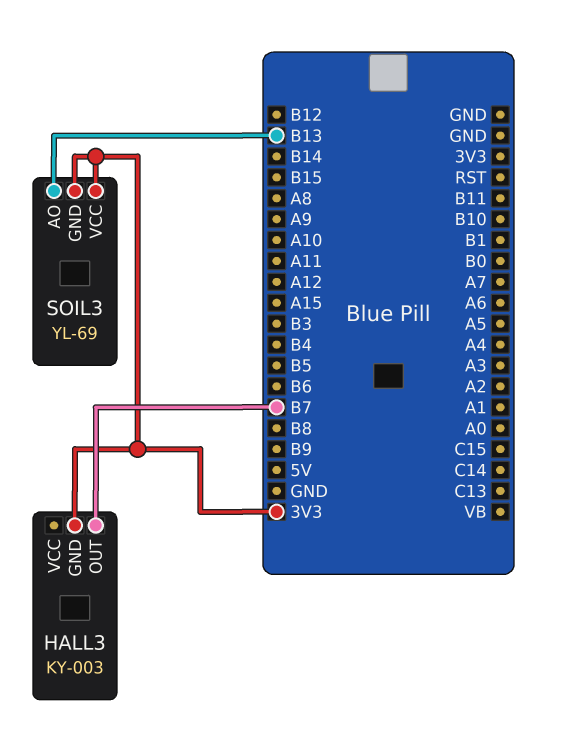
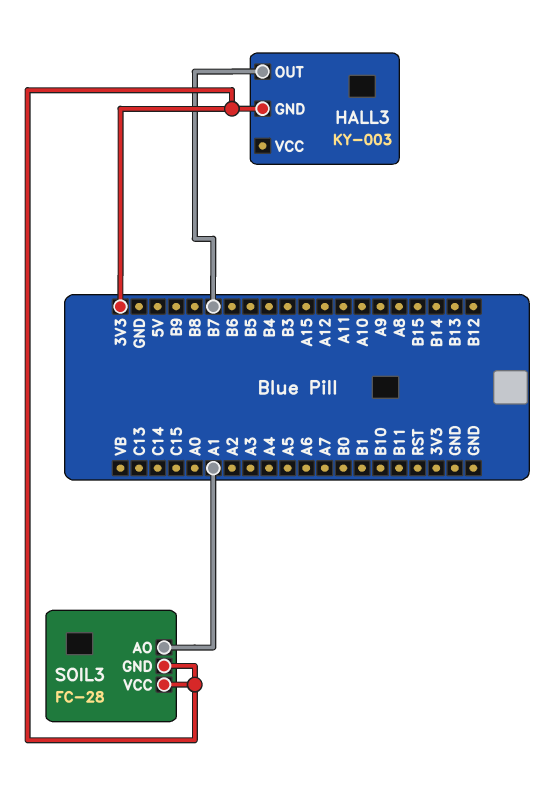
SOIL3: YL-69 -> FC-28
SOIL3 pin AO: B13 -> A1

